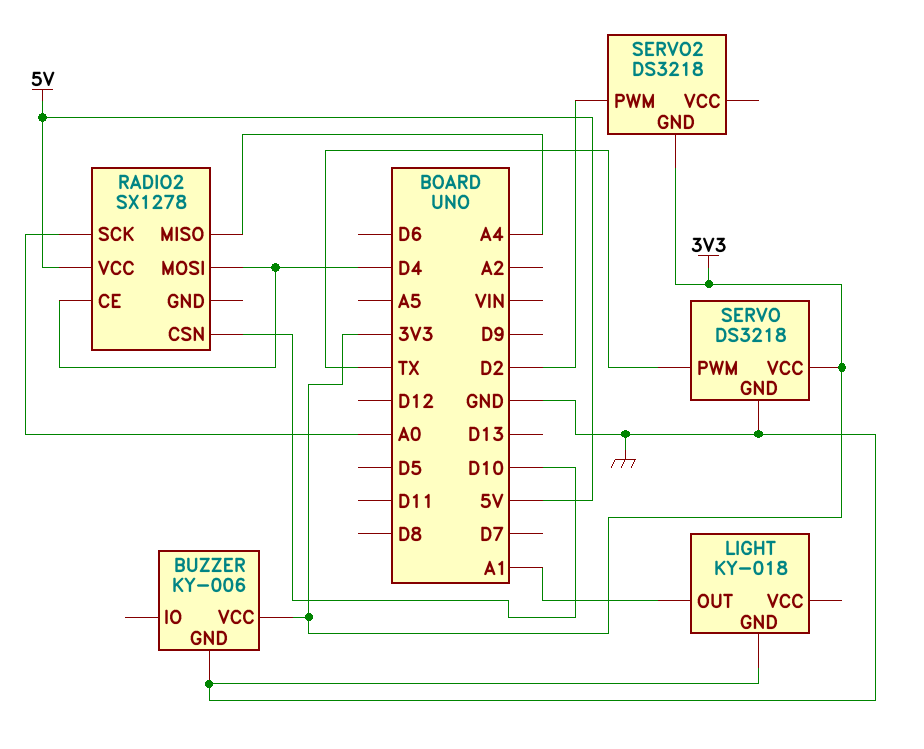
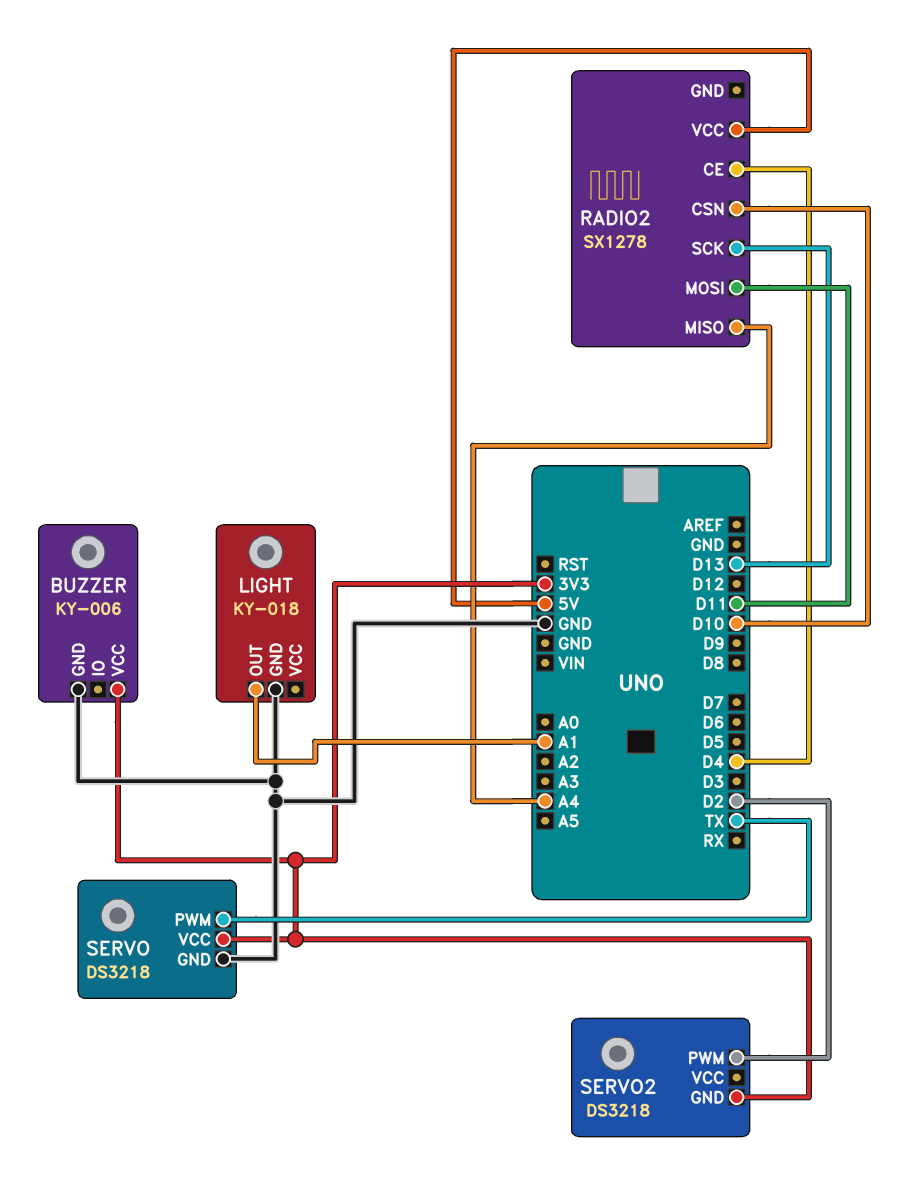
RADIO2 pin MOSI: D4 -> D11
RADIO2 pin SCK: A0 -> D13

